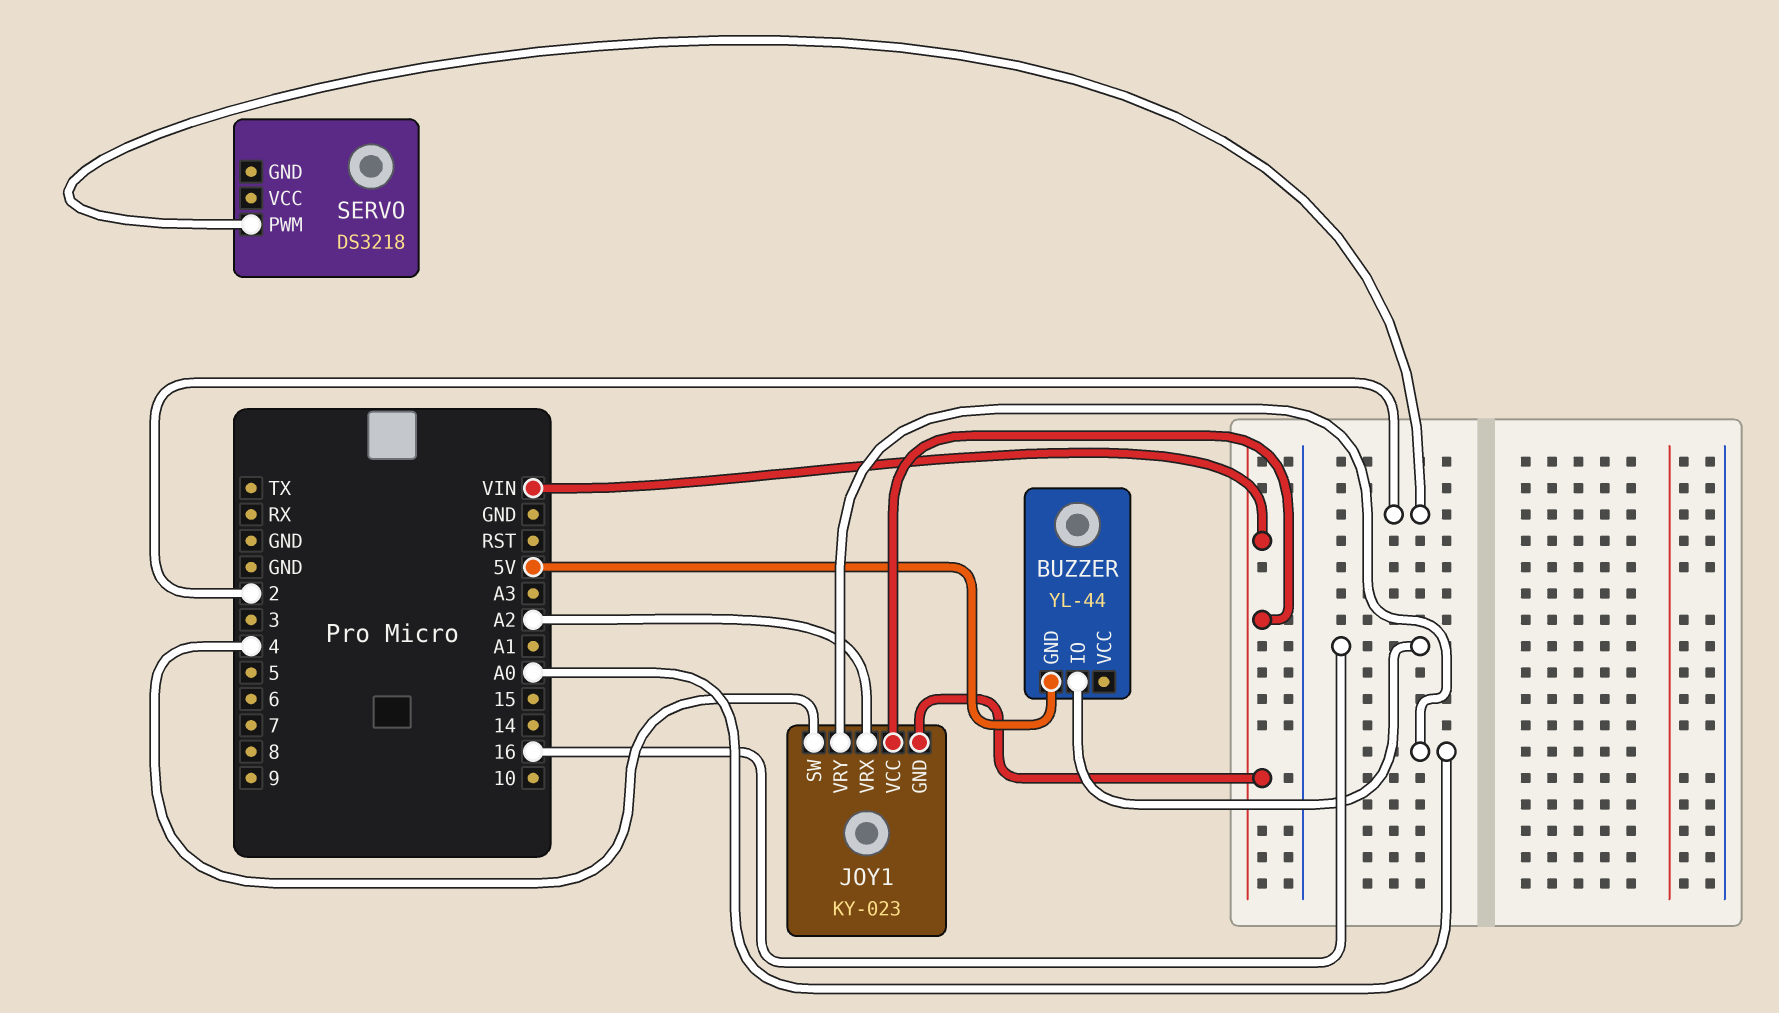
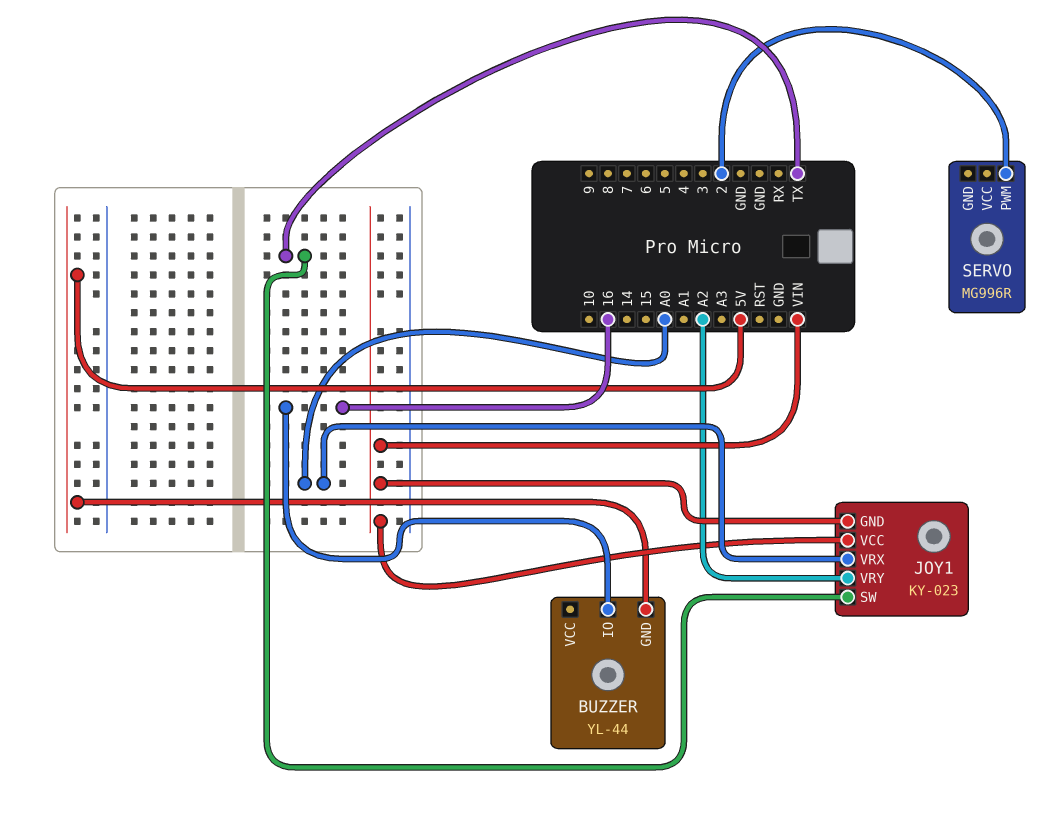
JOY1 pin SW: 4 -> TX
JOY1 pin VRX: A2 -> A0
JOY1 pin VRY: A0 -> A2
SERVO: DS3218 -> MG996R

